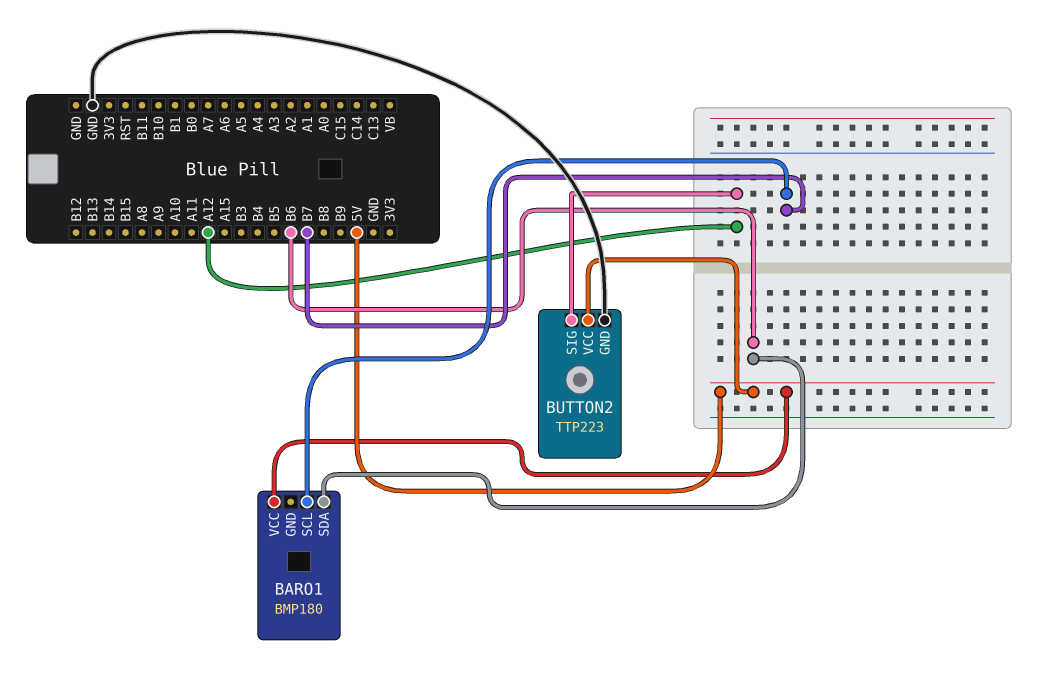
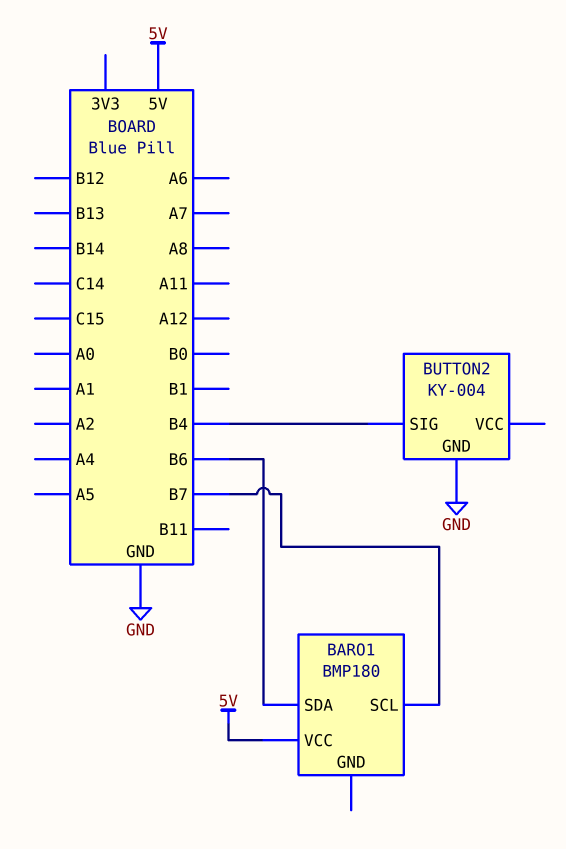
BUTTON2: TTP223 -> KY-004
BUTTON2 pin SIG: A12 -> B4
BUTTON2 pin VCC: 5V -> none

